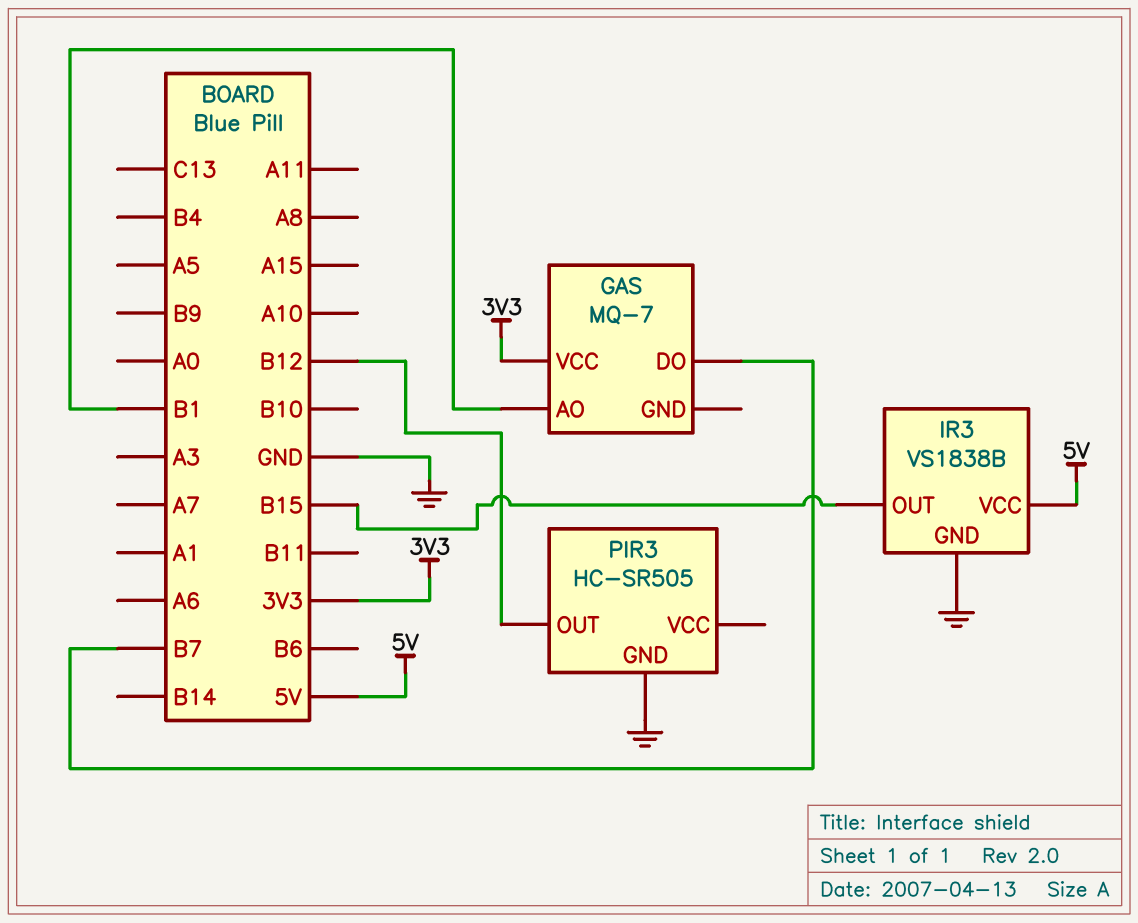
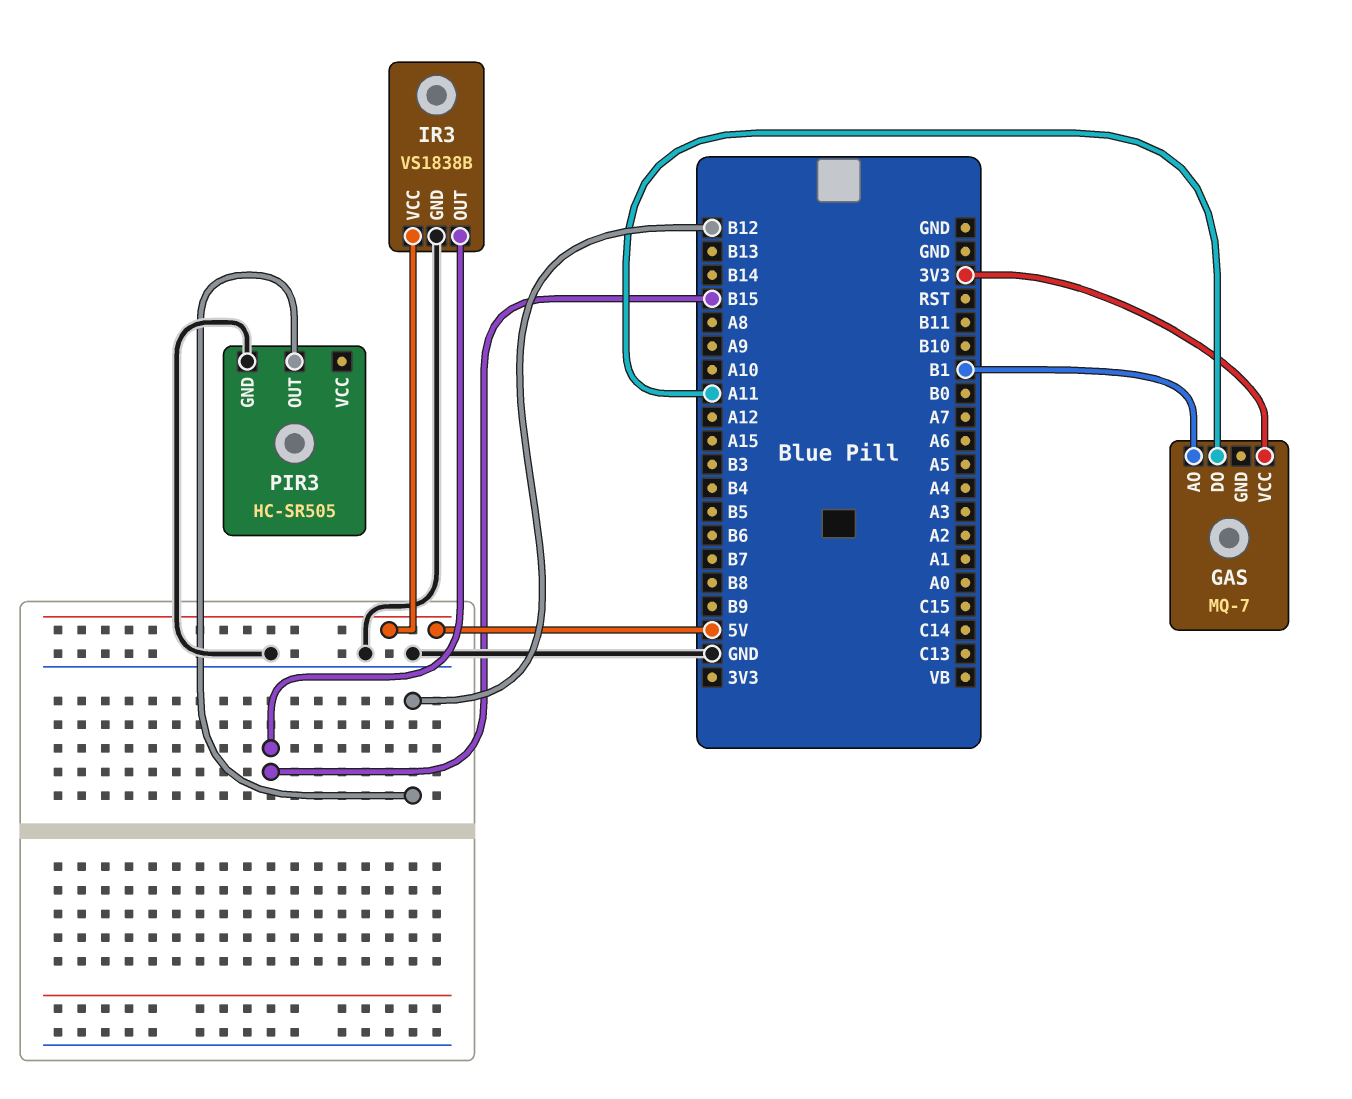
GAS pin DO: B7 -> A11

